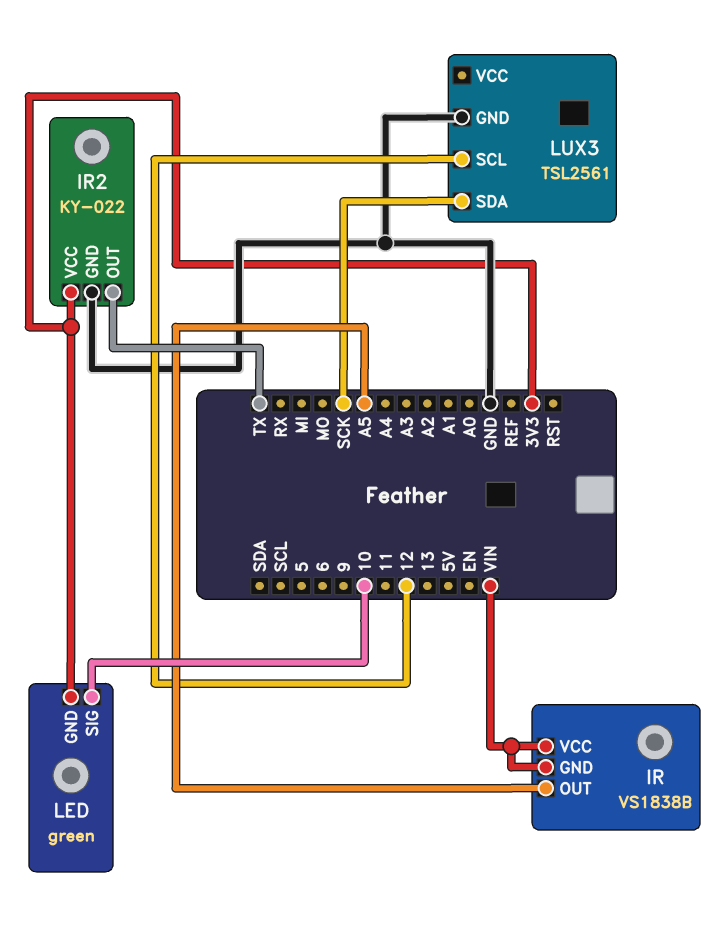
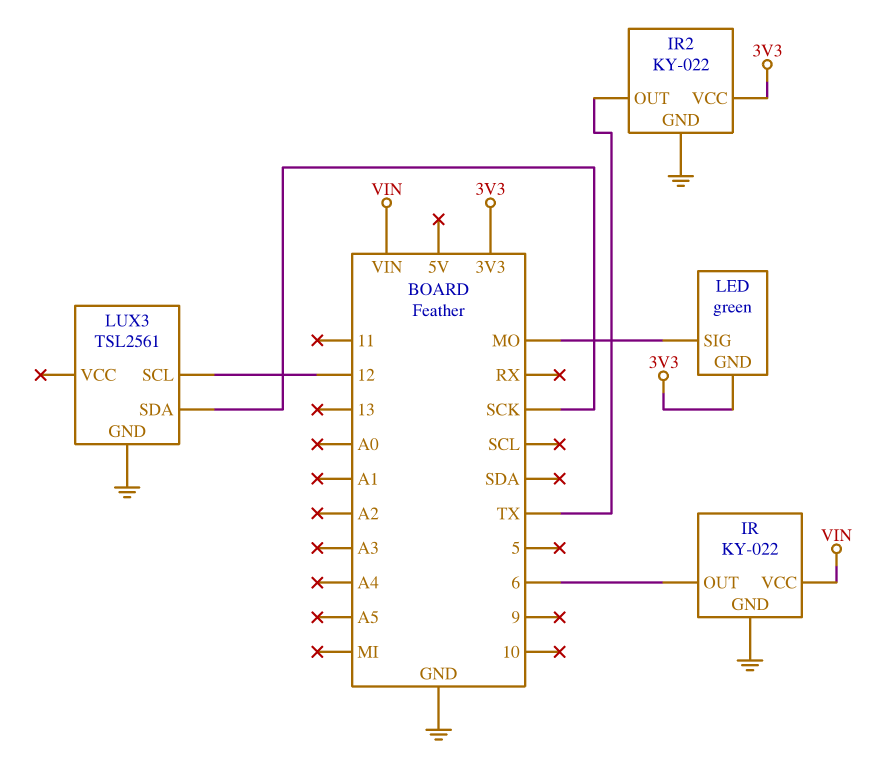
IR: VS1838B -> KY-022
IR pin GND: VIN -> GND
IR pin OUT: A5 -> 6
LED pin SIG: 10 -> MO

